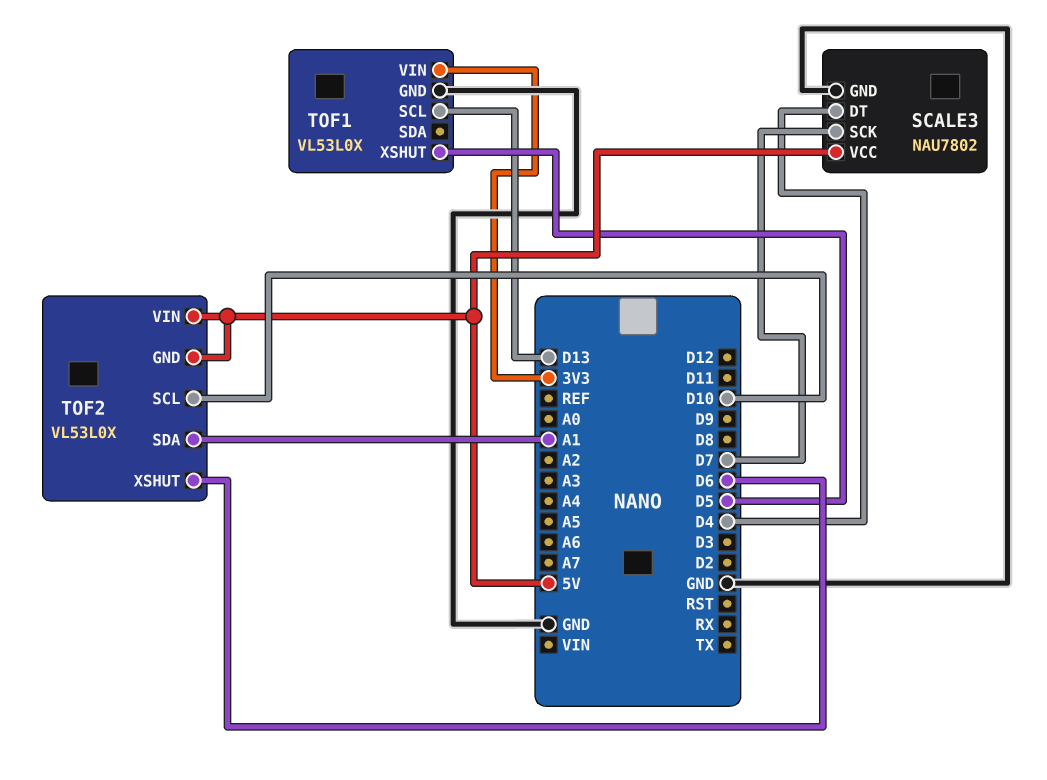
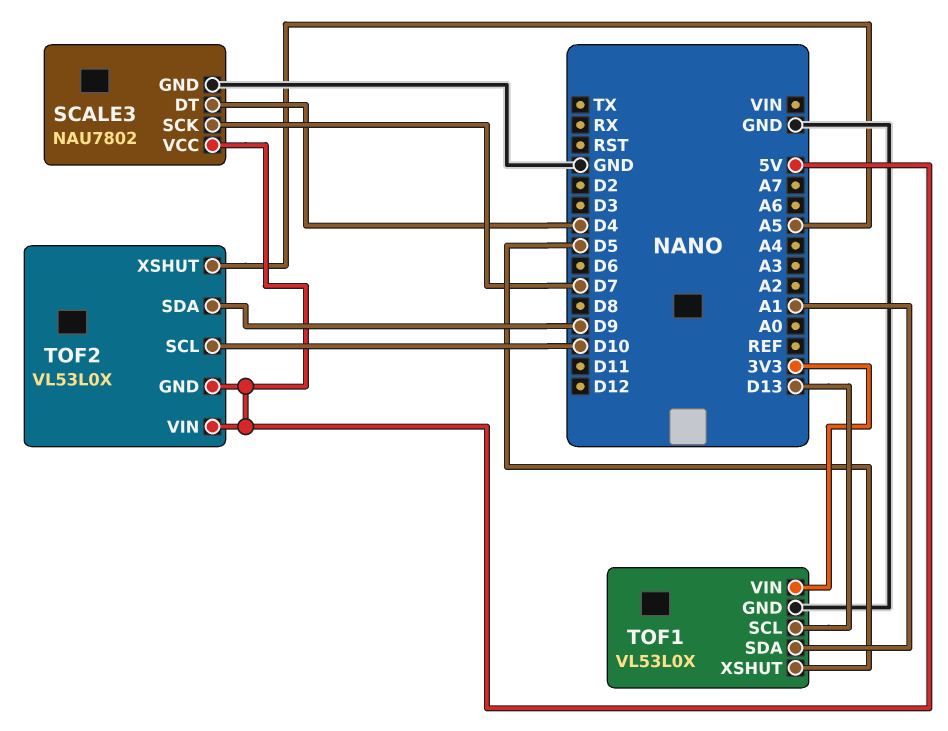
TOF1 pin SDA: none -> A1
TOF2 pin SDA: A1 -> D9
TOF2 pin XSHUT: D6 -> A5

